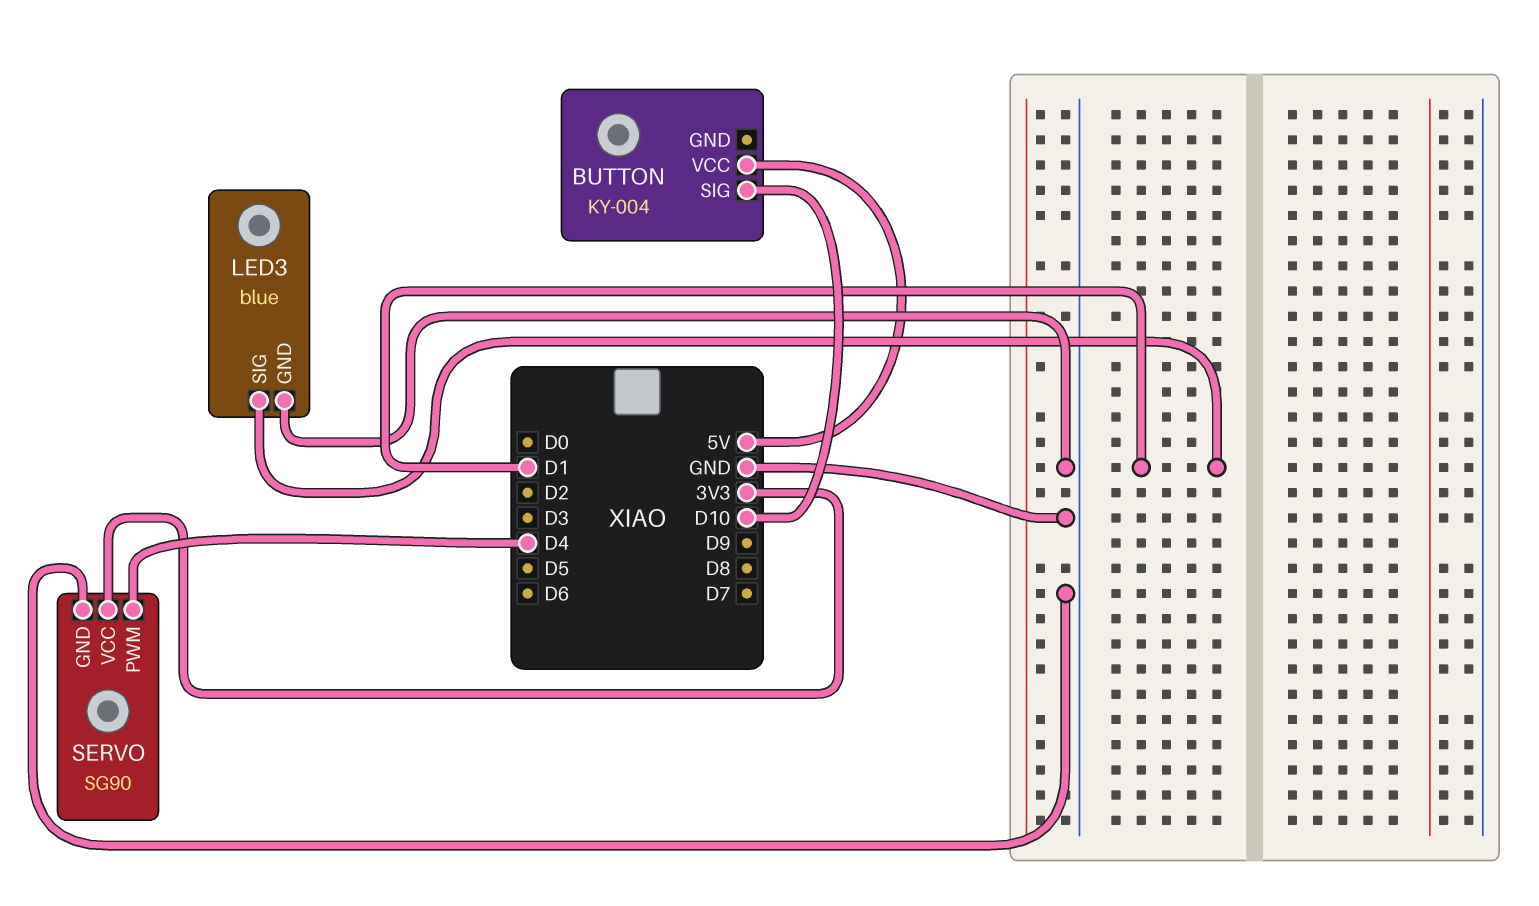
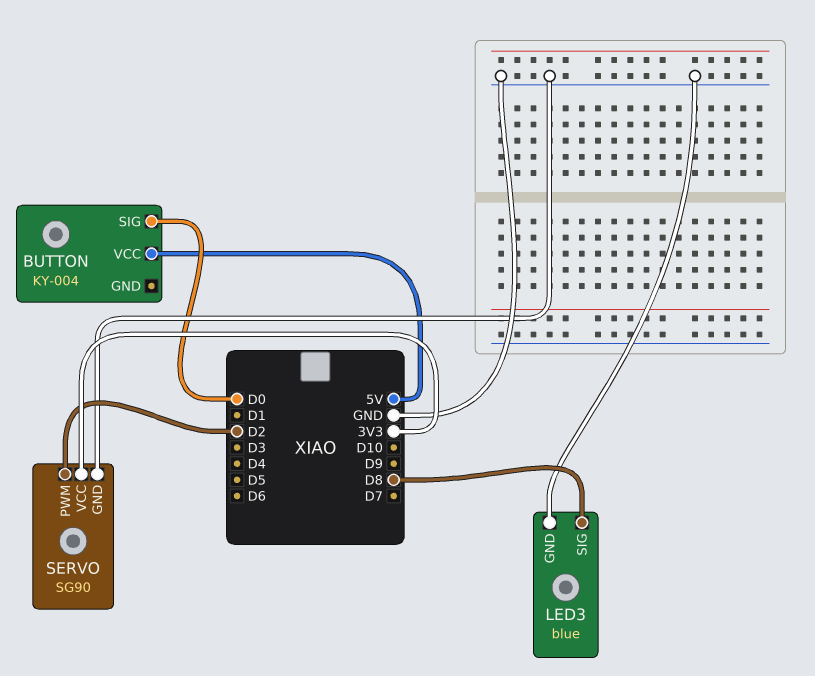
BUTTON pin SIG: D10 -> D0
LED3 pin SIG: D1 -> D8
SERVO pin PWM: D4 -> D2

